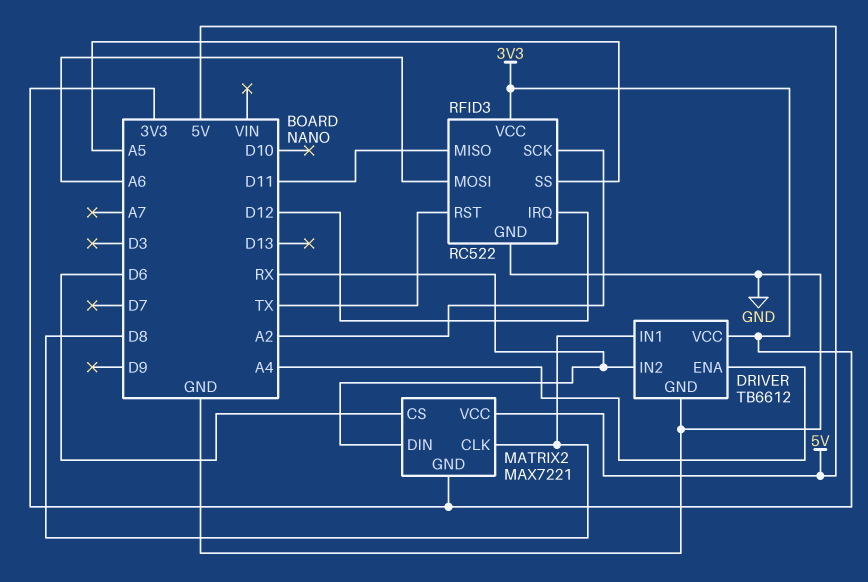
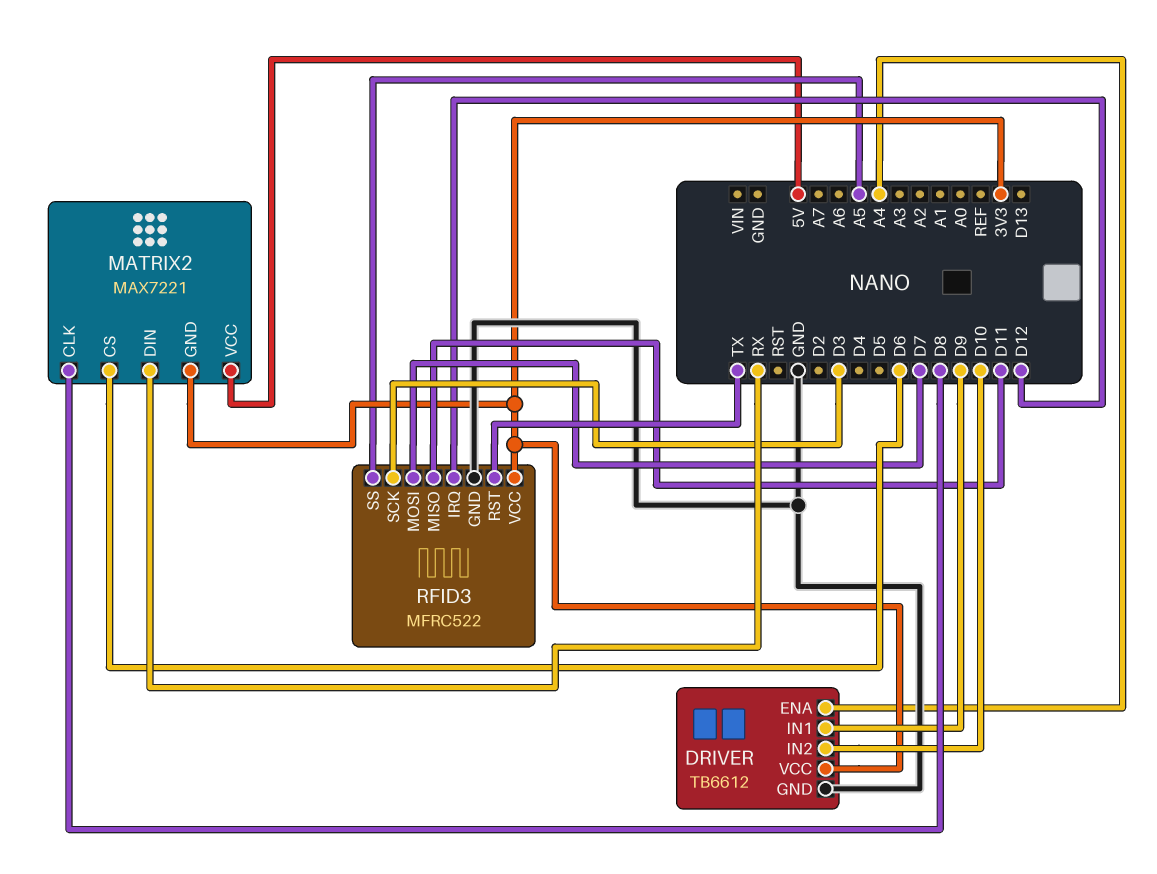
DRIVER pin IN1: D8 -> D9
DRIVER pin IN2: RX -> D10
RFID3: RC522 -> MFRC522
RFID3 pin MOSI: A6 -> D7
RFID3 pin SCK: A2 -> D3

